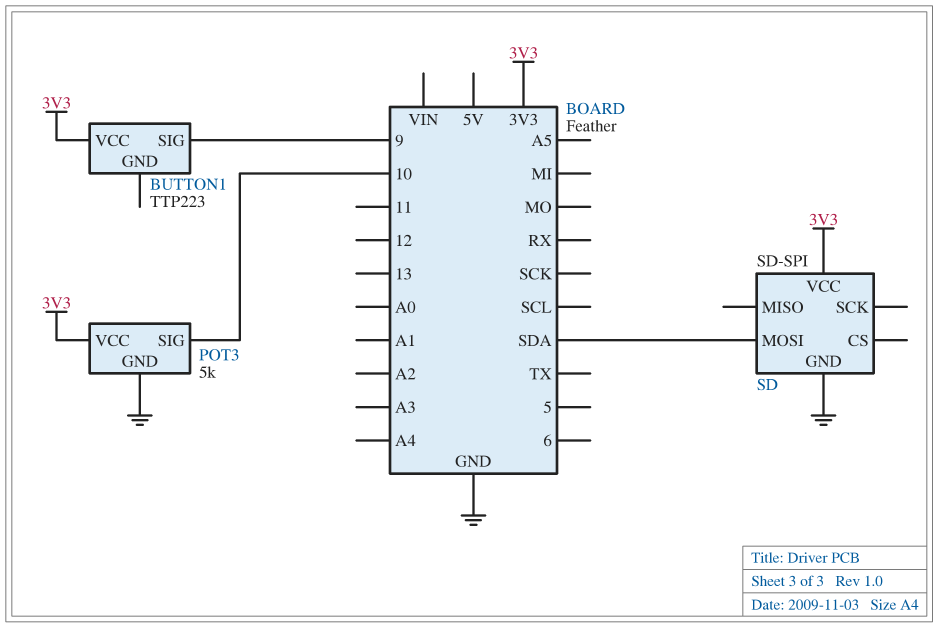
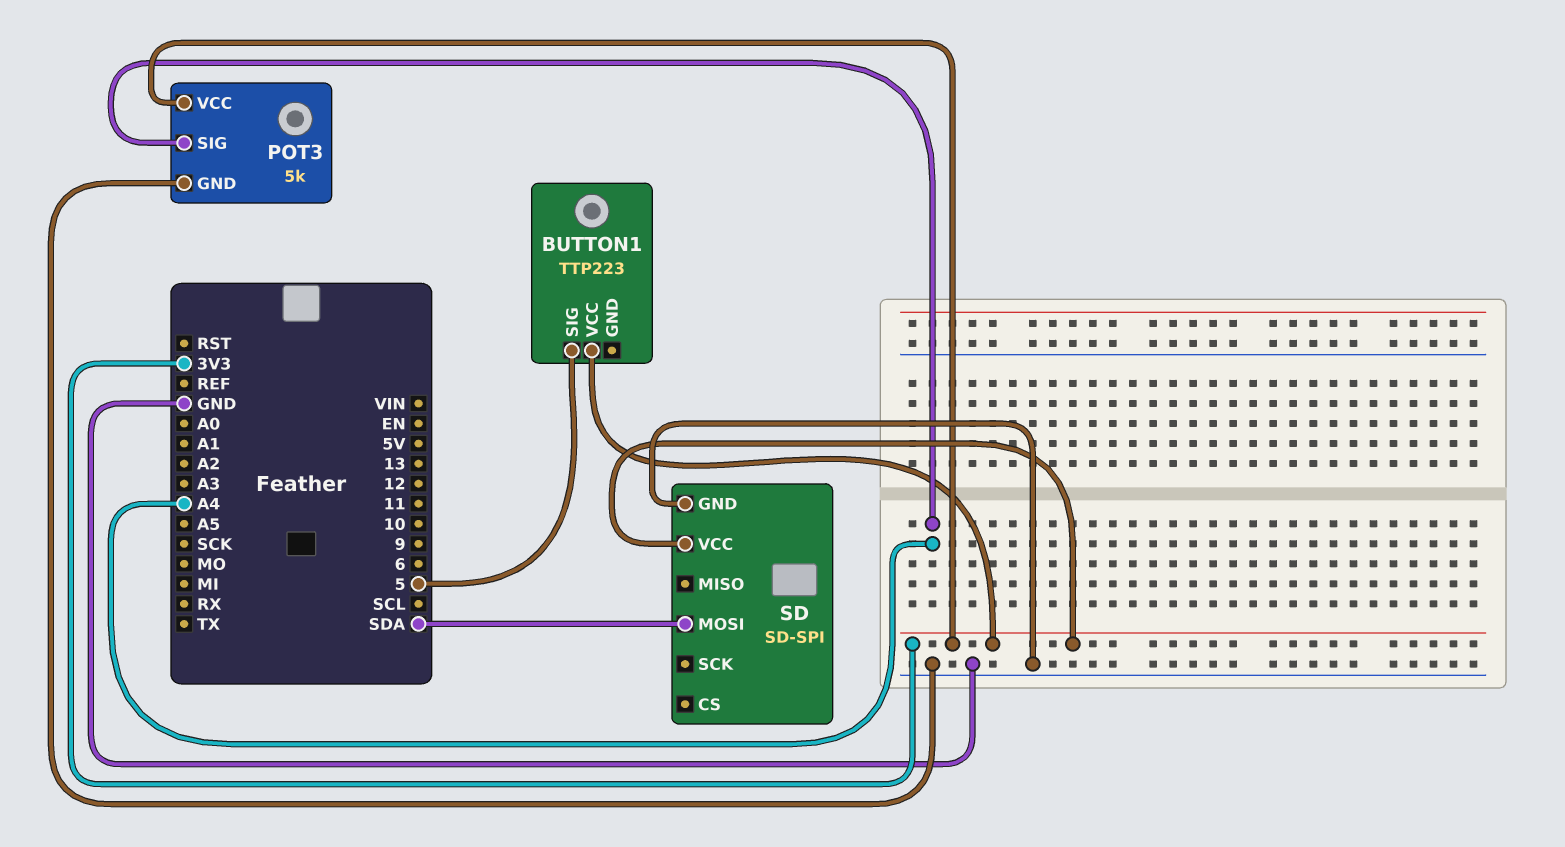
BUTTON1 pin SIG: 9 -> 5
POT3 pin SIG: 10 -> A4

